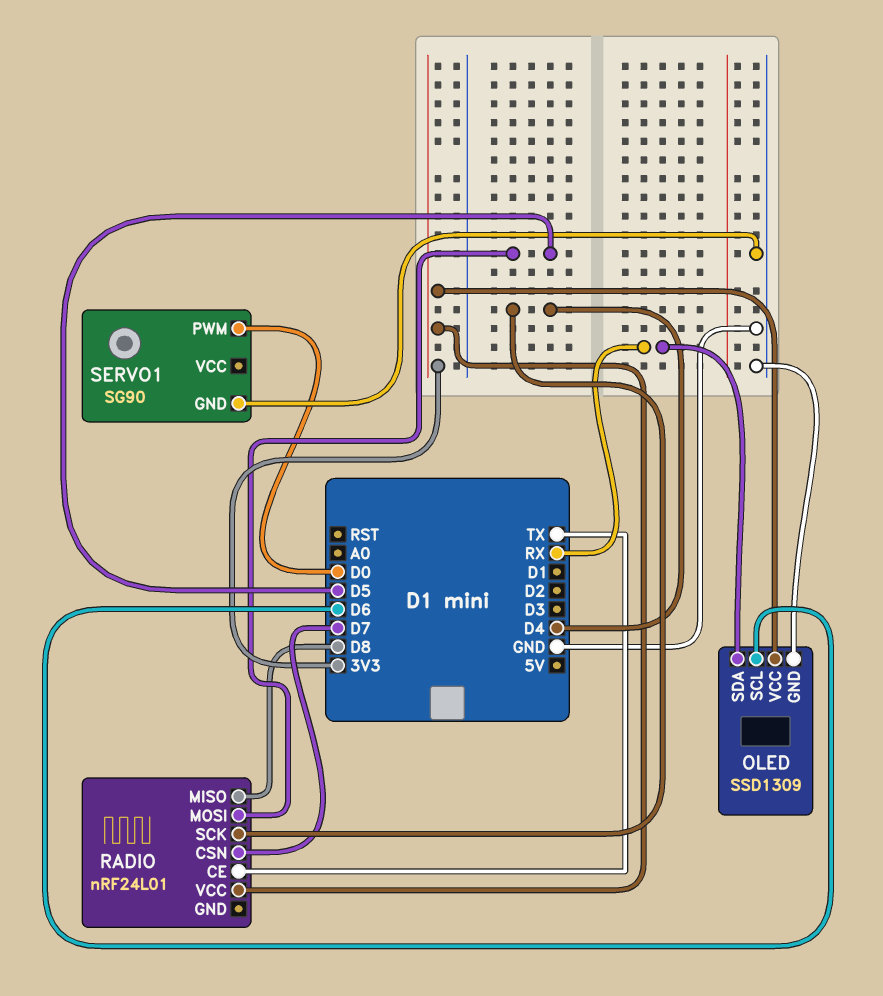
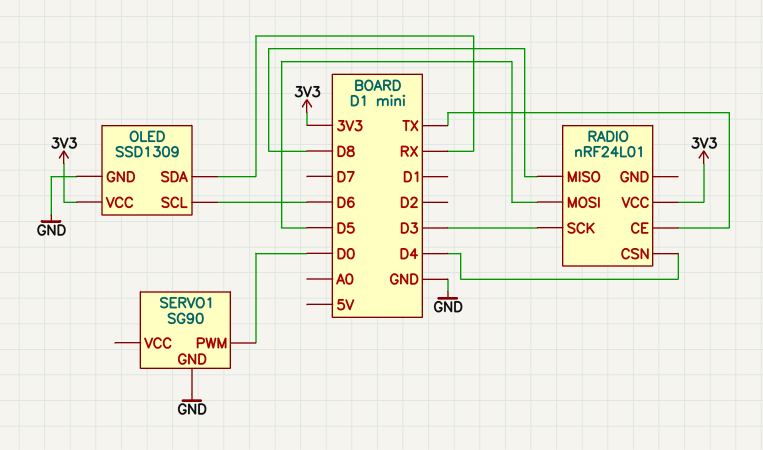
RADIO pin CSN: D7 -> D4
RADIO pin SCK: D4 -> D3

